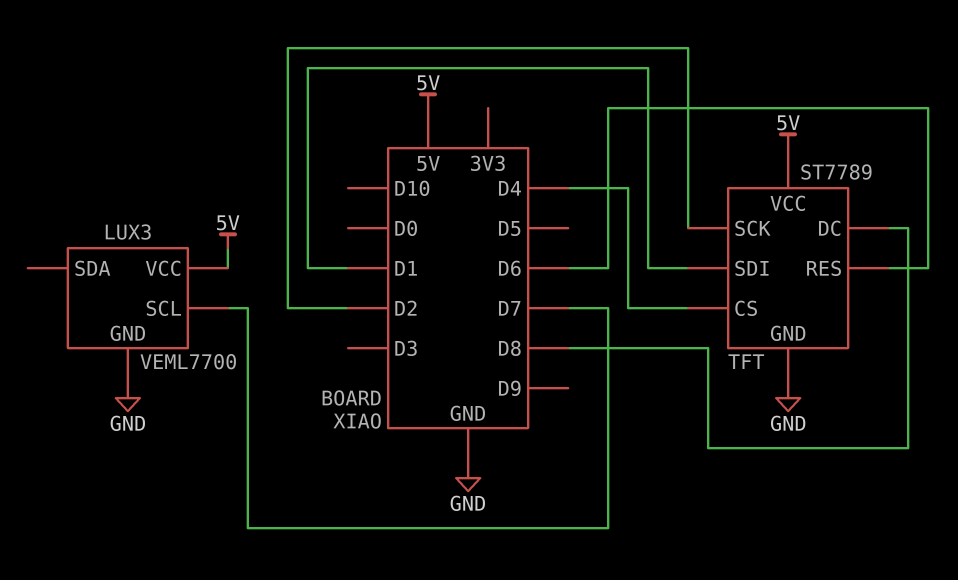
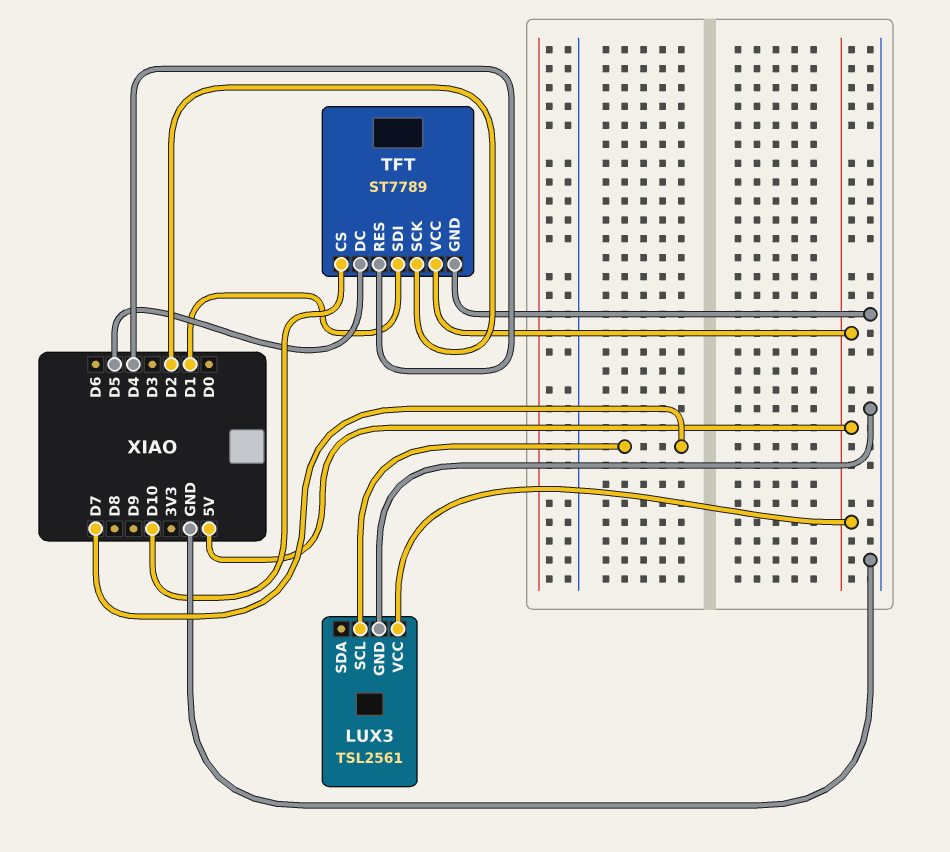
LUX3: VEML7700 -> TSL2561
TFT pin CS: D4 -> D10
TFT pin DC: D8 -> D5
TFT pin RES: D6 -> D4

